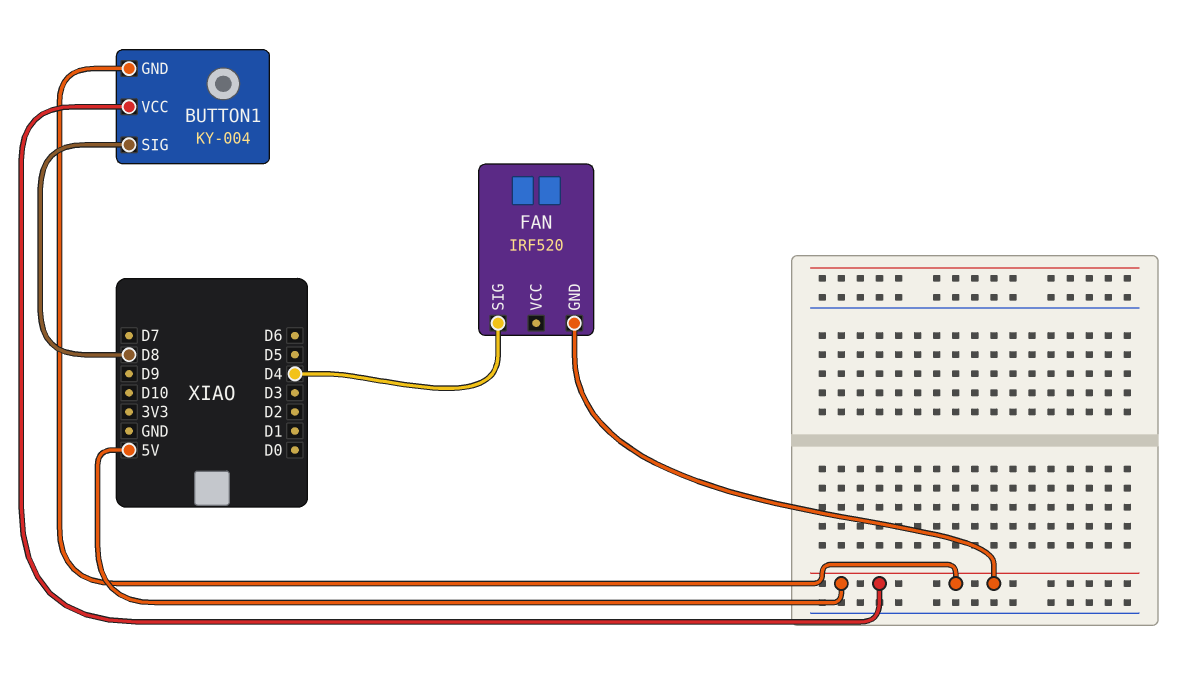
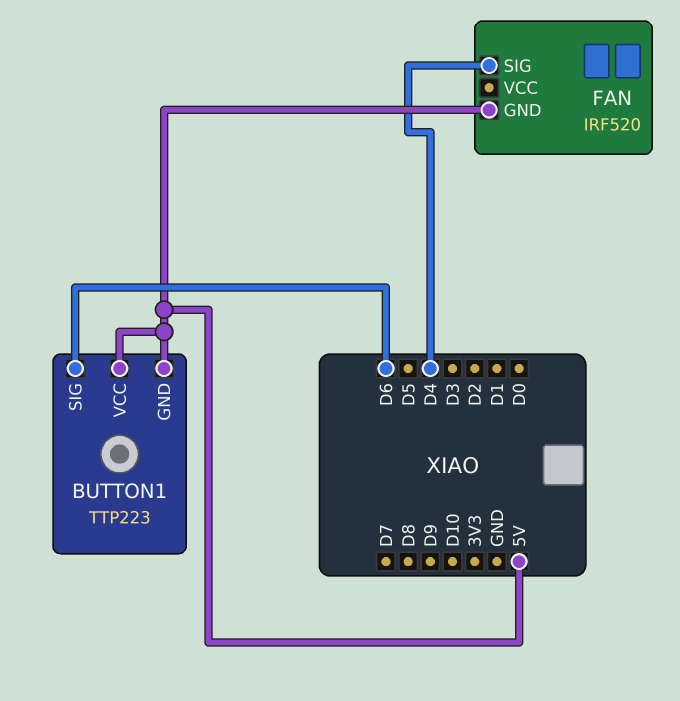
BUTTON1: KY-004 -> TTP223
BUTTON1 pin SIG: D8 -> D6

